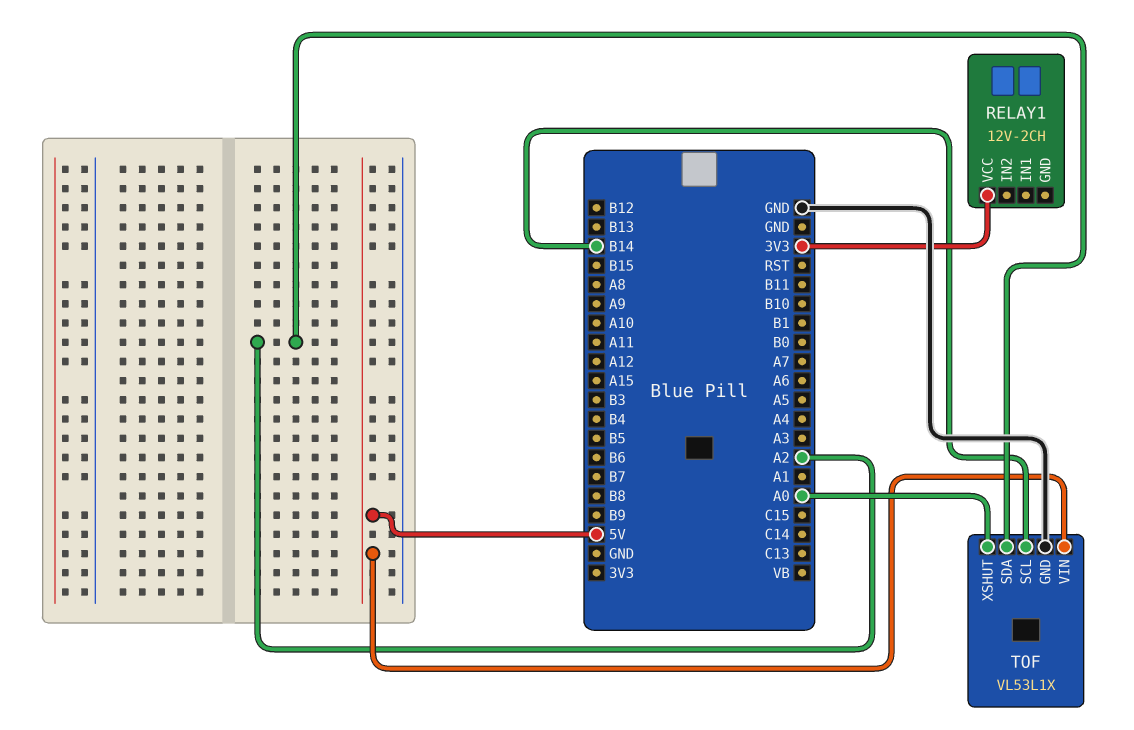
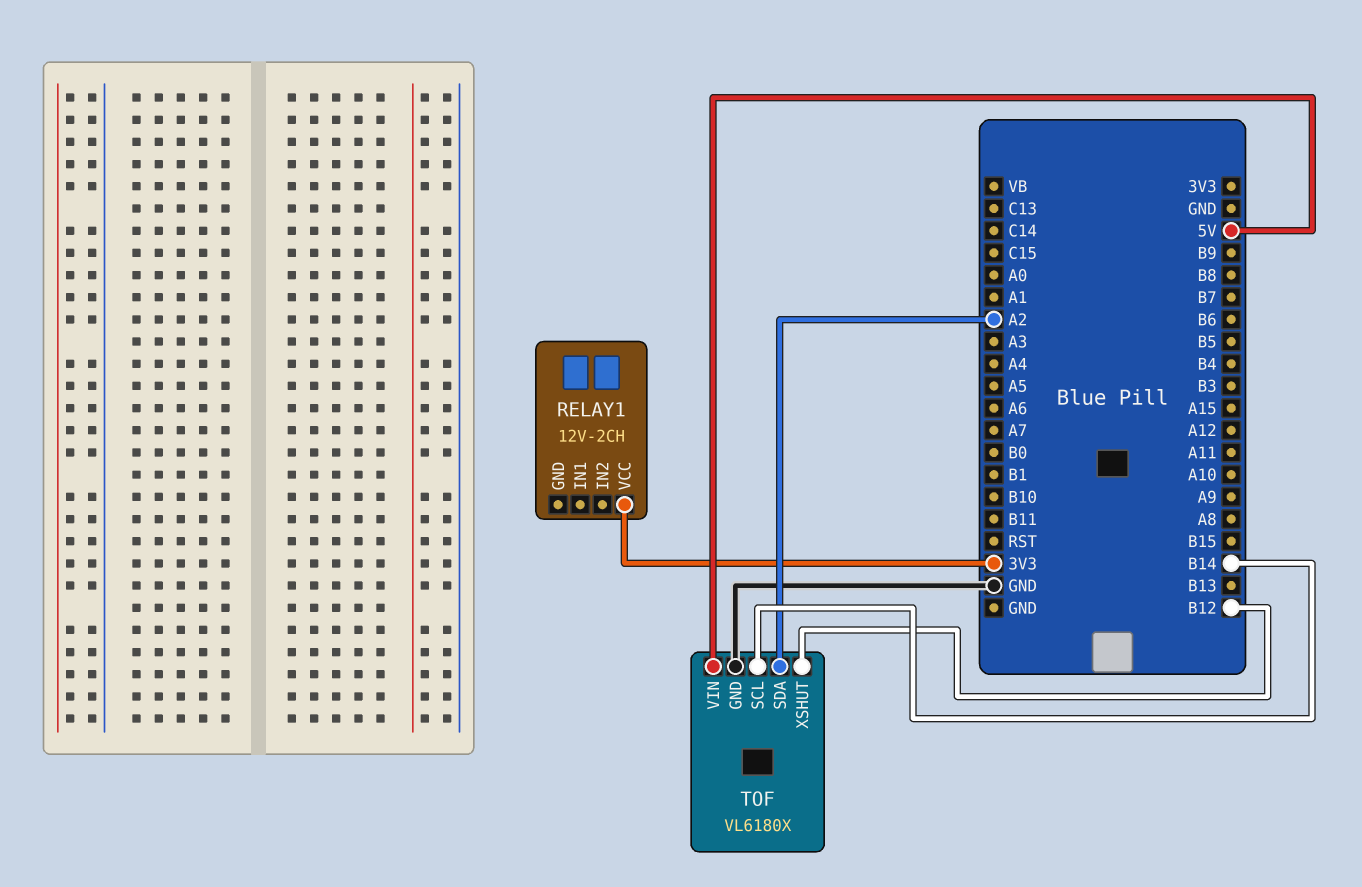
TOF: VL53L1X -> VL6180X
TOF pin XSHUT: A0 -> B12

